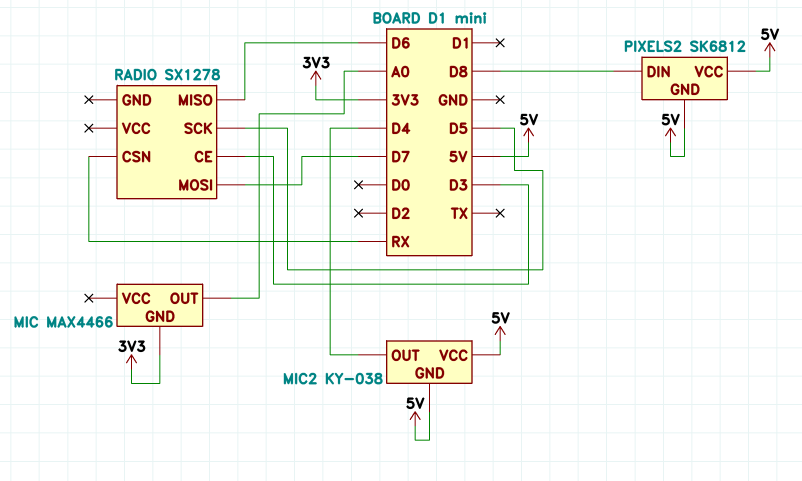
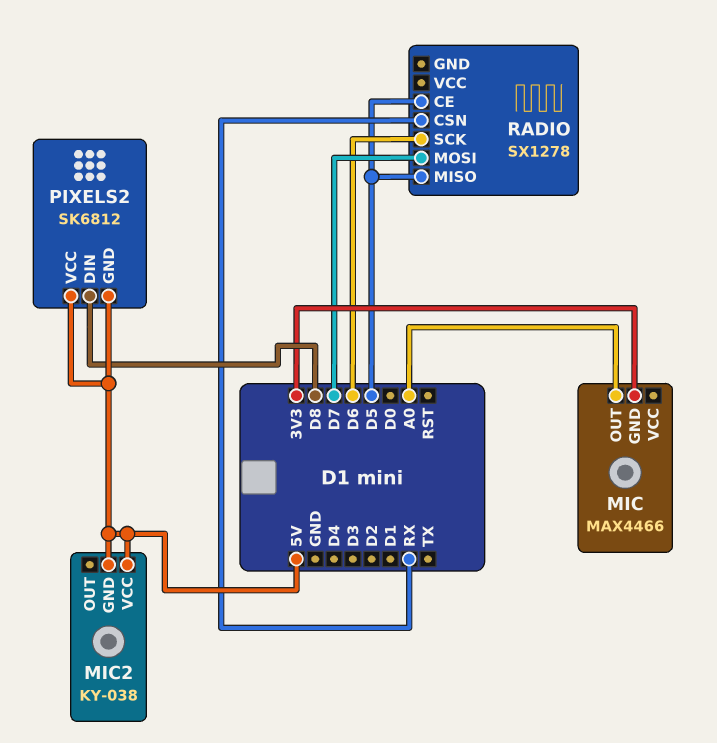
MIC2 pin OUT: D4 -> none
RADIO pin CE: D3 -> D5
RADIO pin MISO: D6 -> D5
RADIO pin SCK: D5 -> D6

